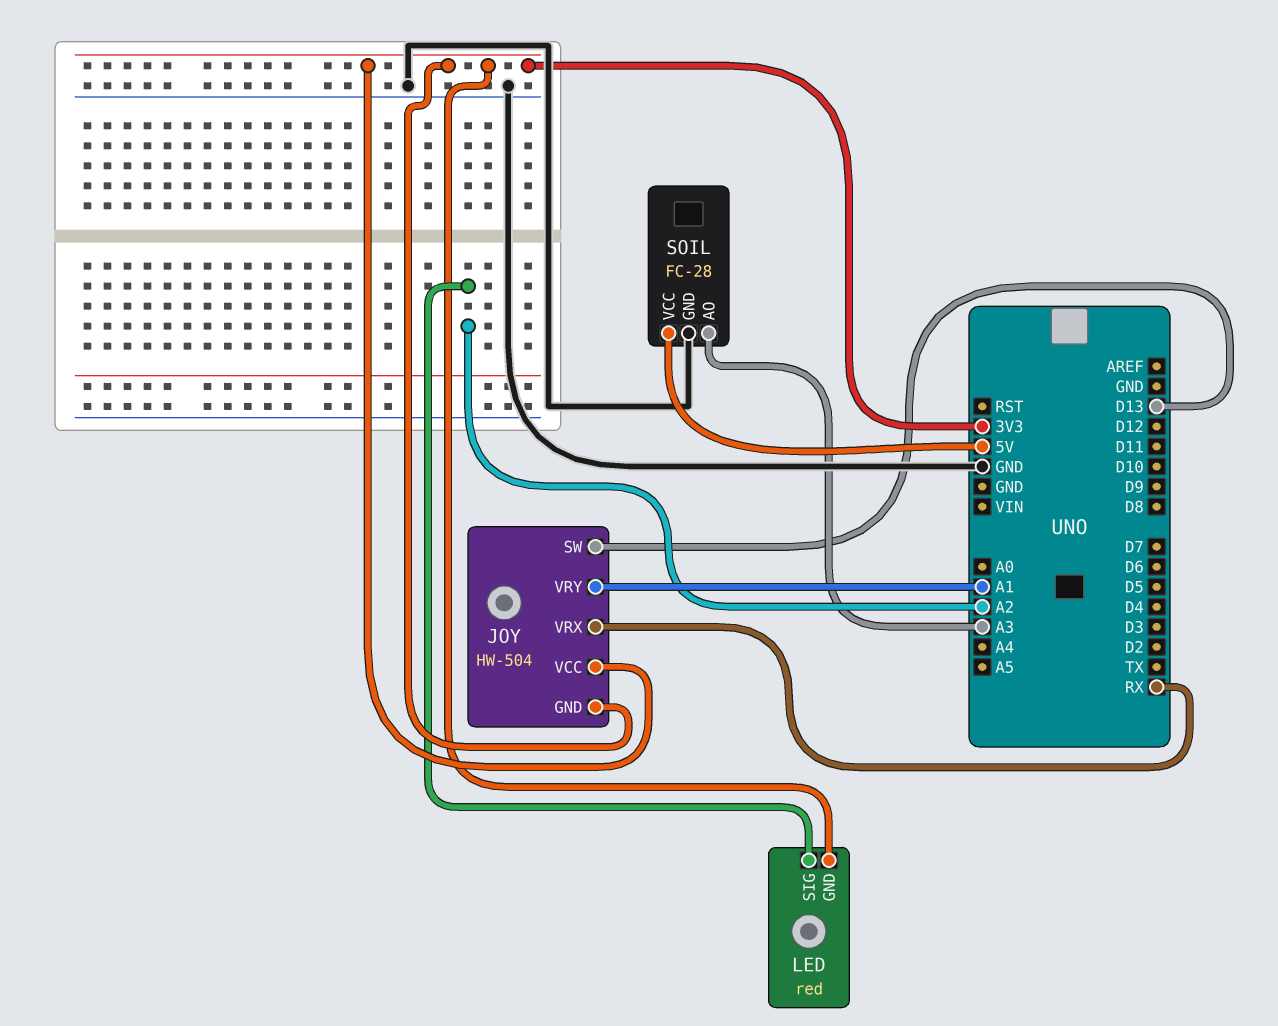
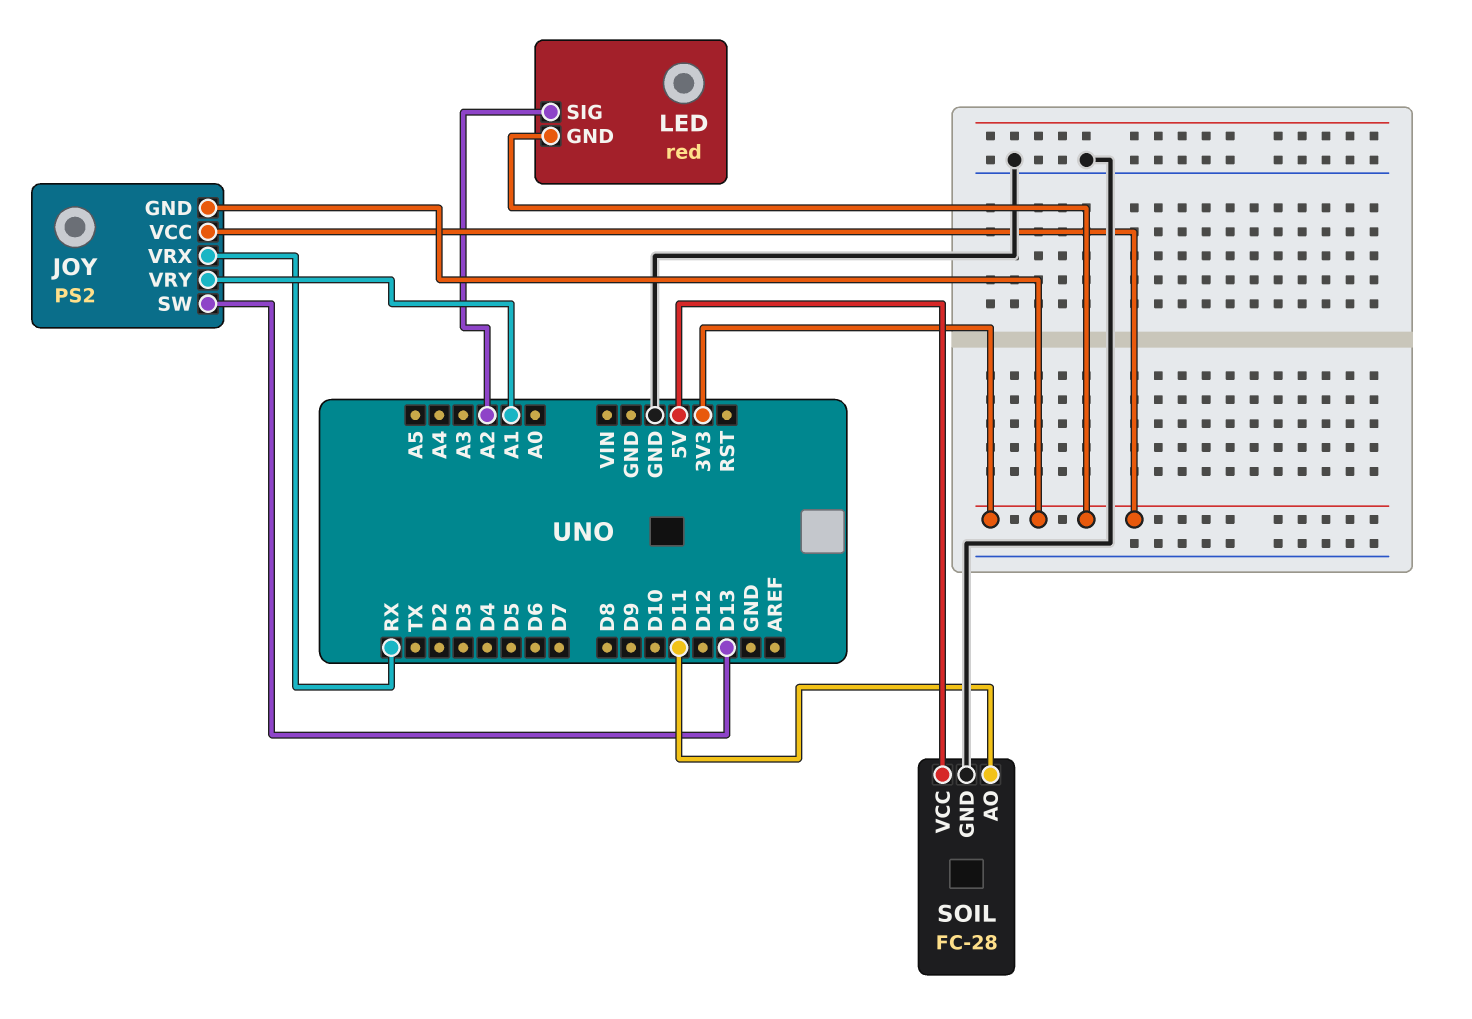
JOY: HW-504 -> PS2
SOIL pin AO: A3 -> D11

